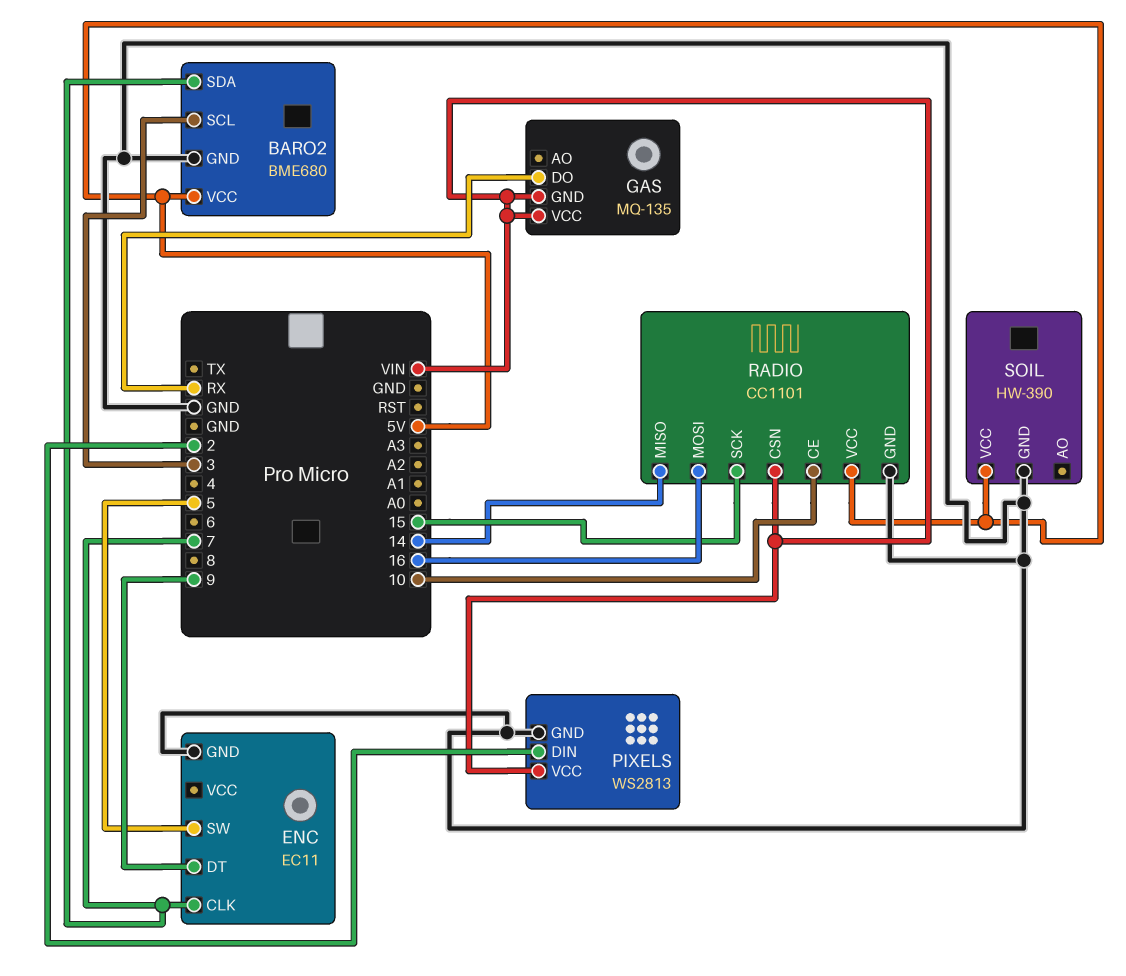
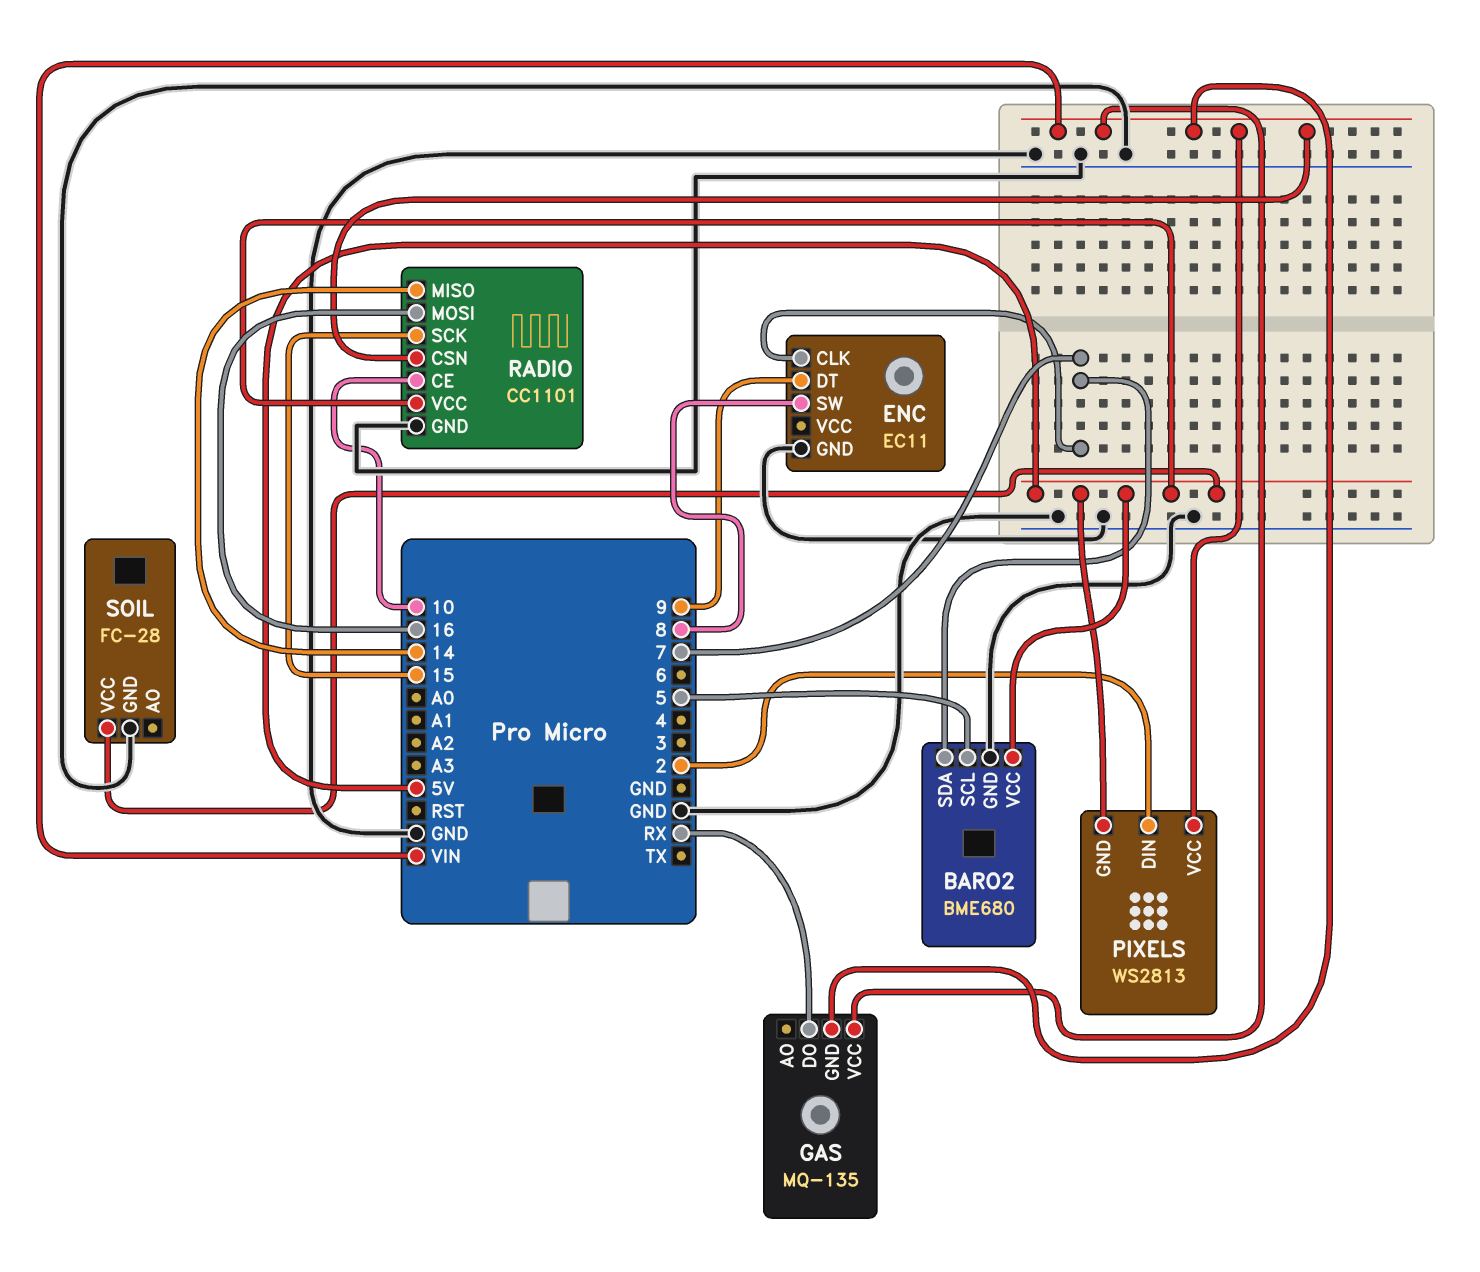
BARO2 pin SCL: 3 -> 5
ENC pin SW: 5 -> 8
PIXELS pin GND: GND -> 5V
SOIL: HW-390 -> FC-28

